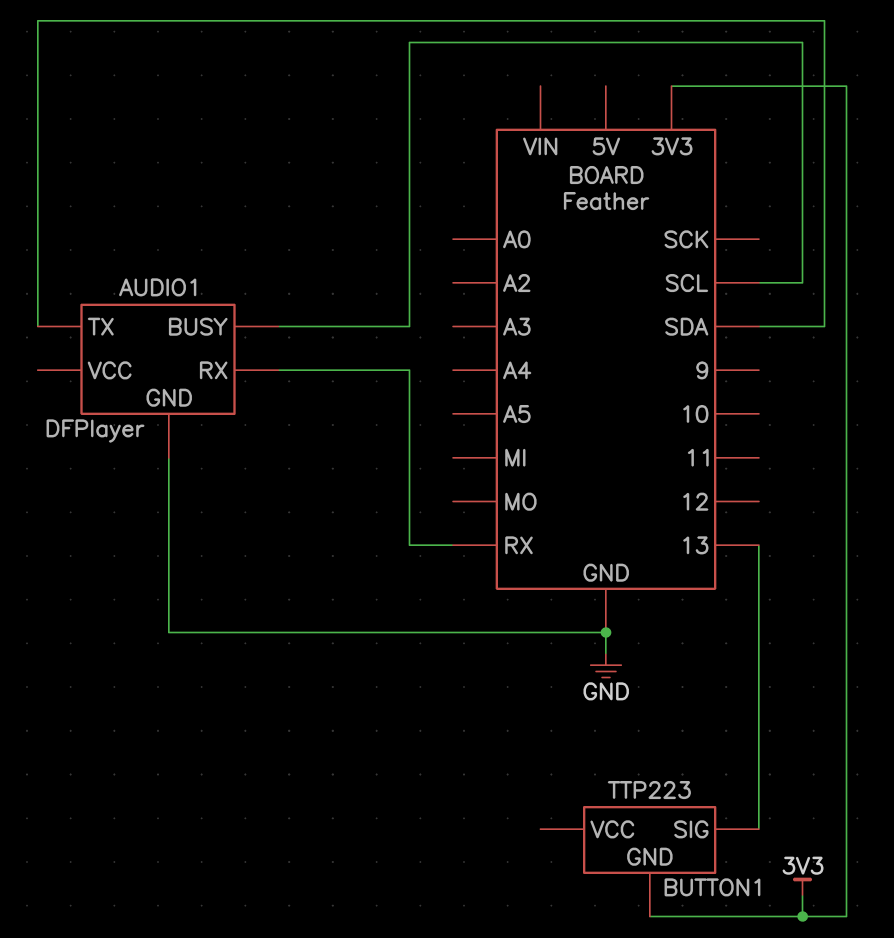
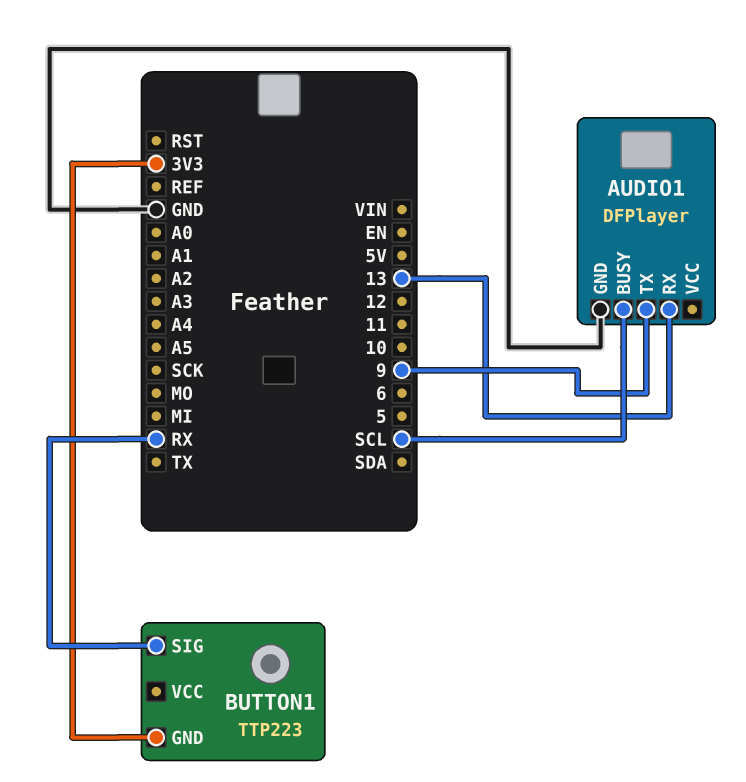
AUDIO1 pin RX: RX -> 13
AUDIO1 pin TX: SDA -> 9
BUTTON1 pin SIG: 13 -> RX

